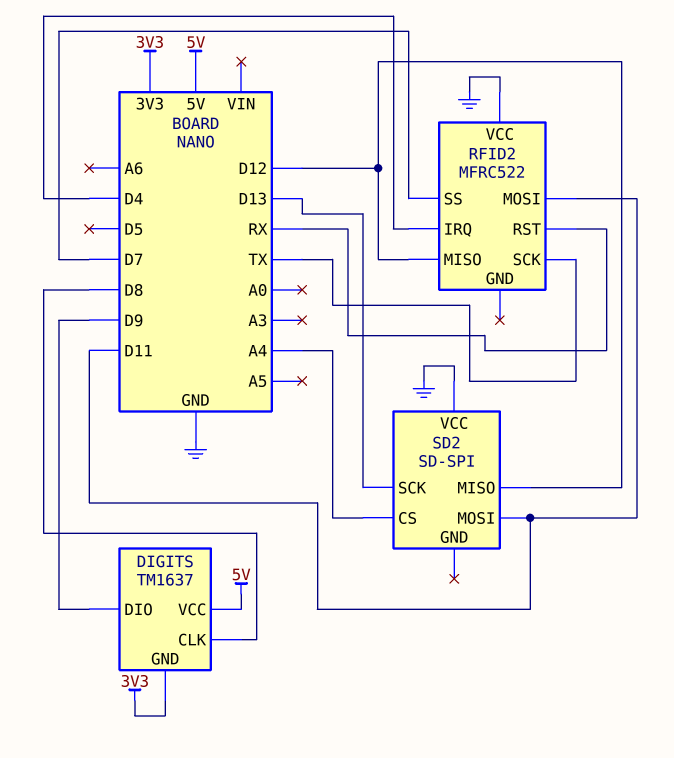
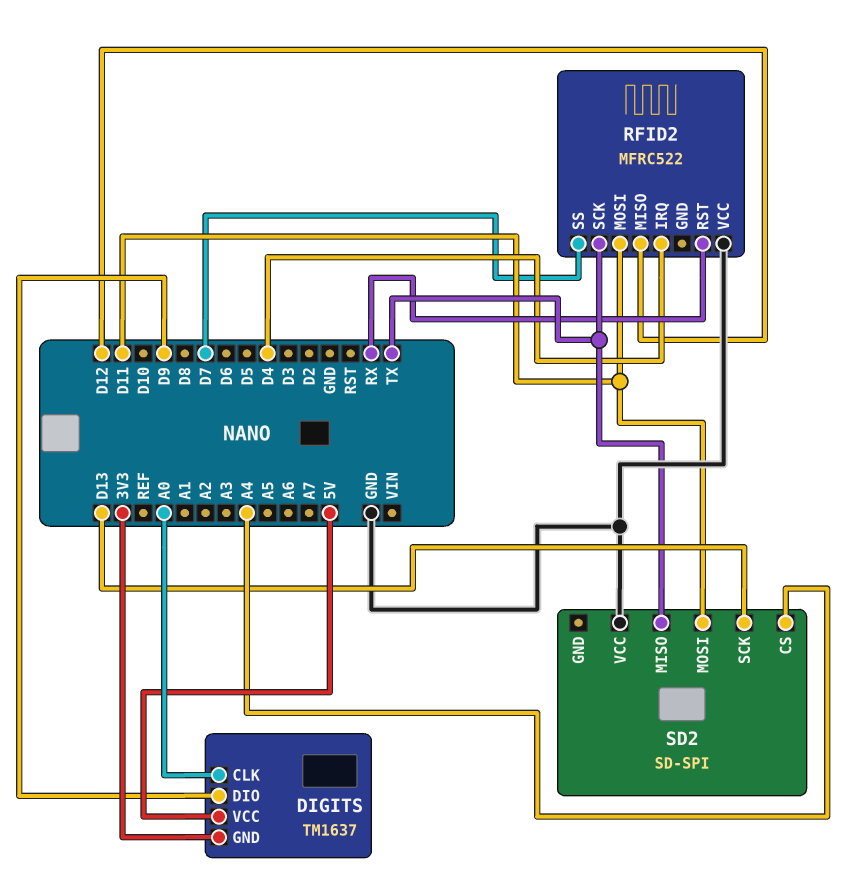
DIGITS pin CLK: D8 -> A0
SD2 pin MISO: D12 -> TX

